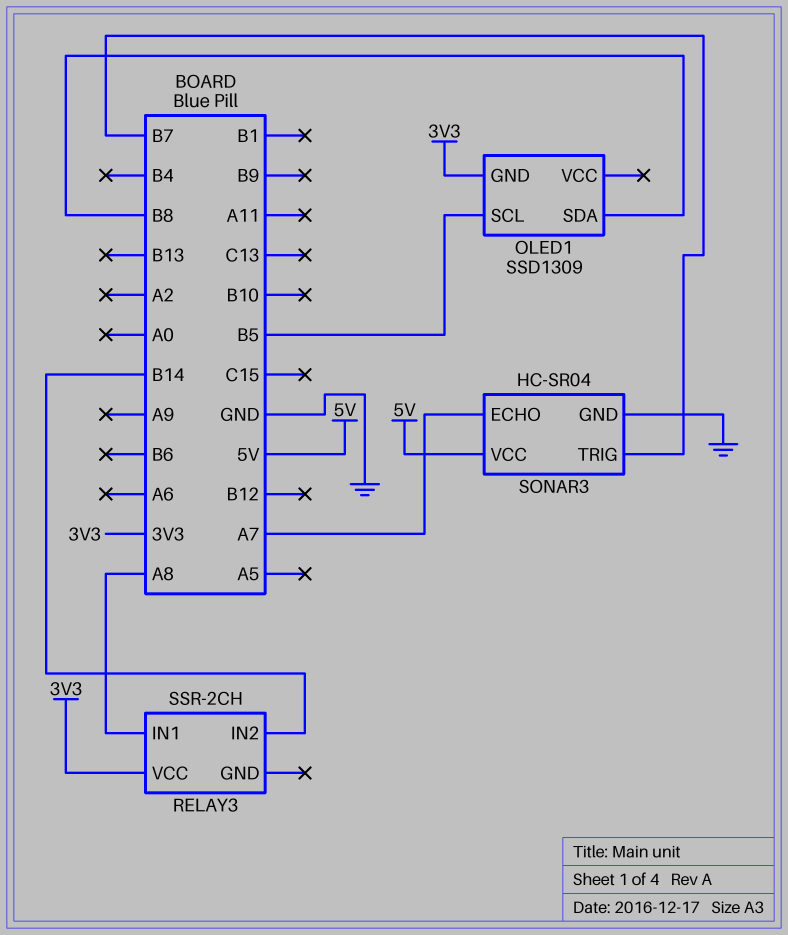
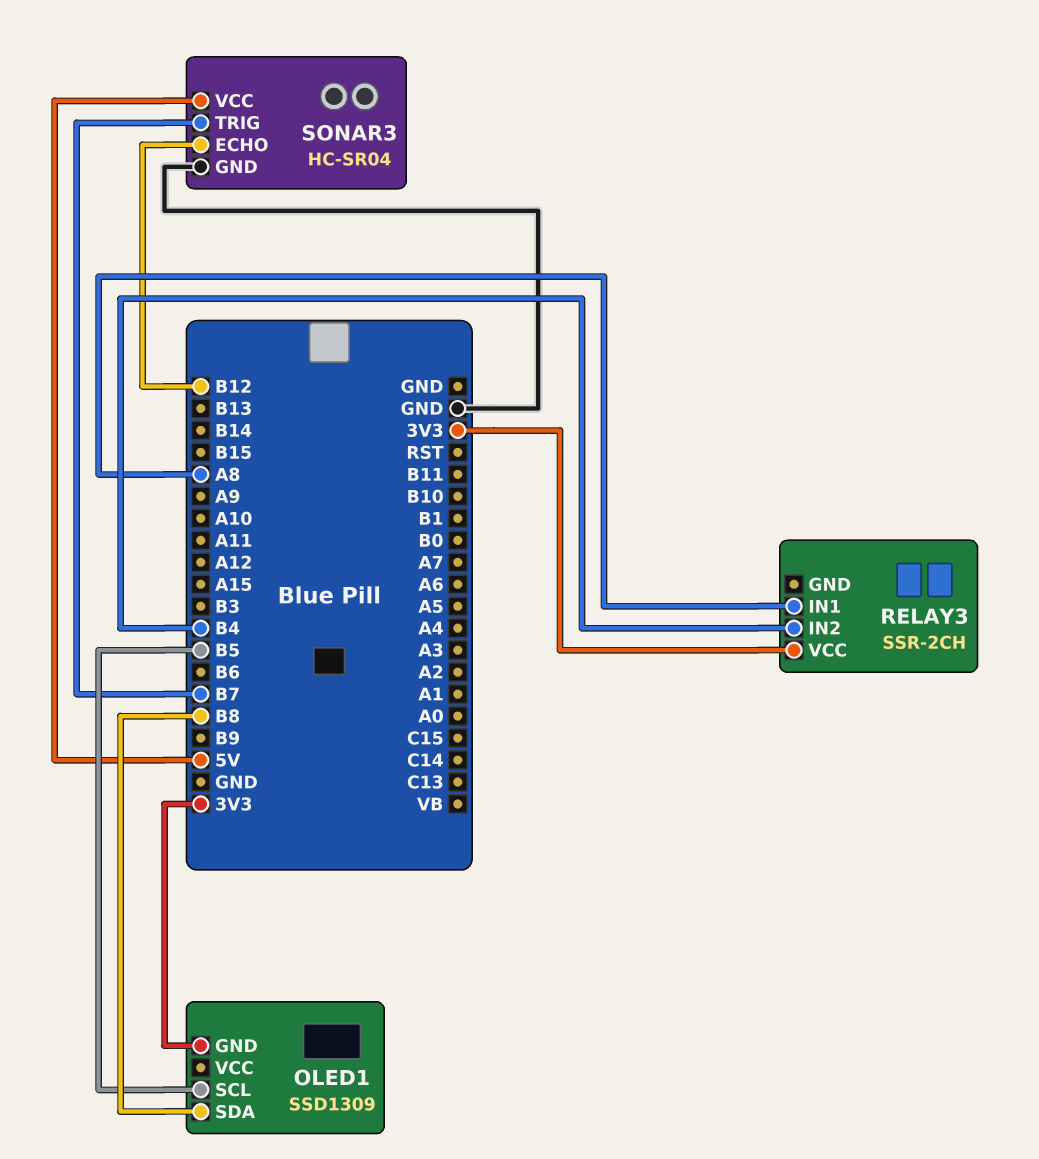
RELAY3 pin IN2: B14 -> B4
SONAR3 pin ECHO: A7 -> B12

